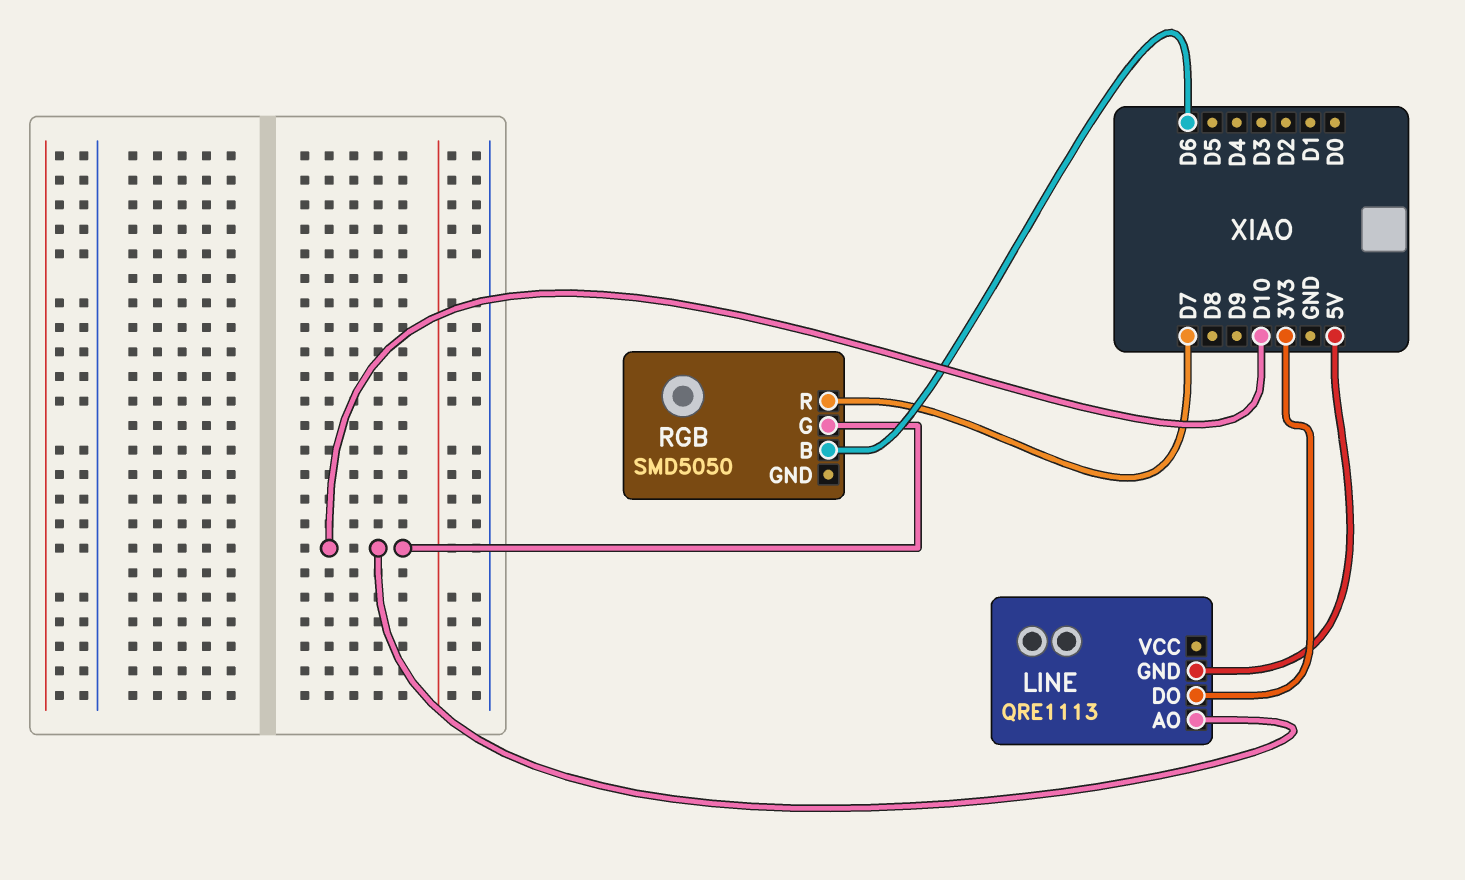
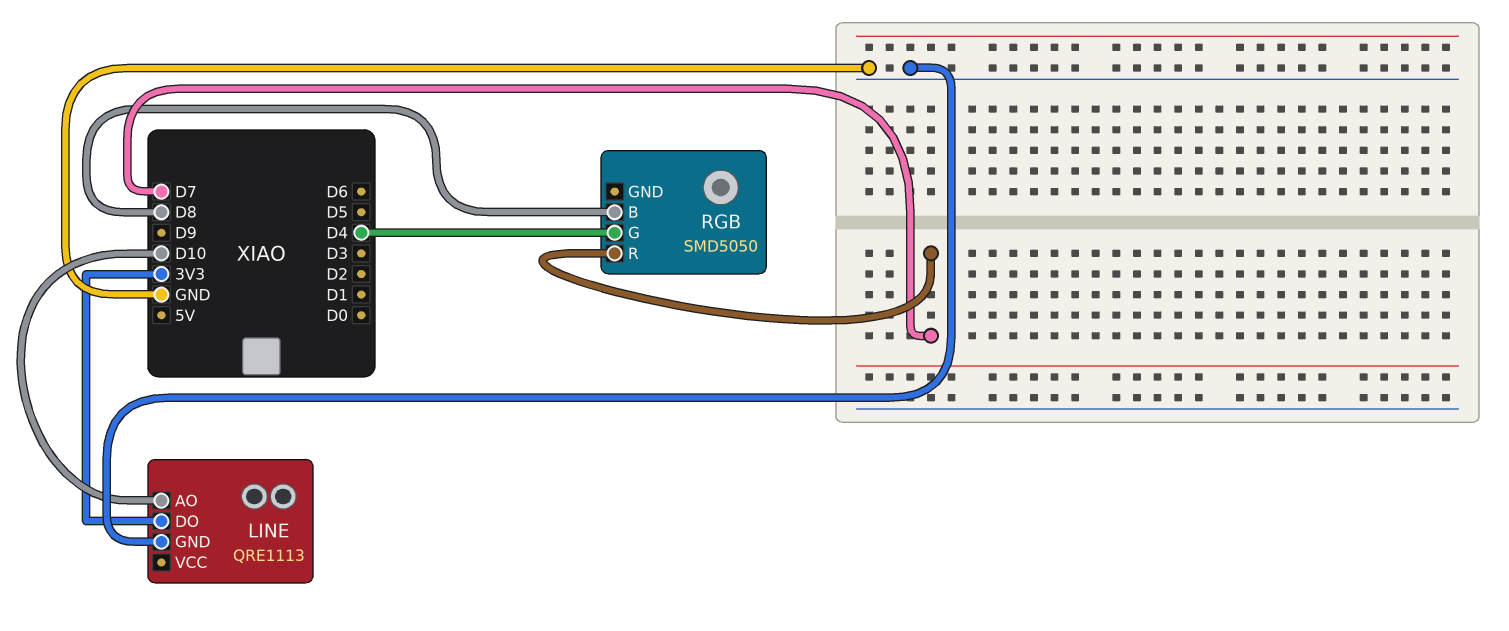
LINE pin GND: 5V -> GND
RGB pin B: D6 -> D8
RGB pin G: D10 -> D4

